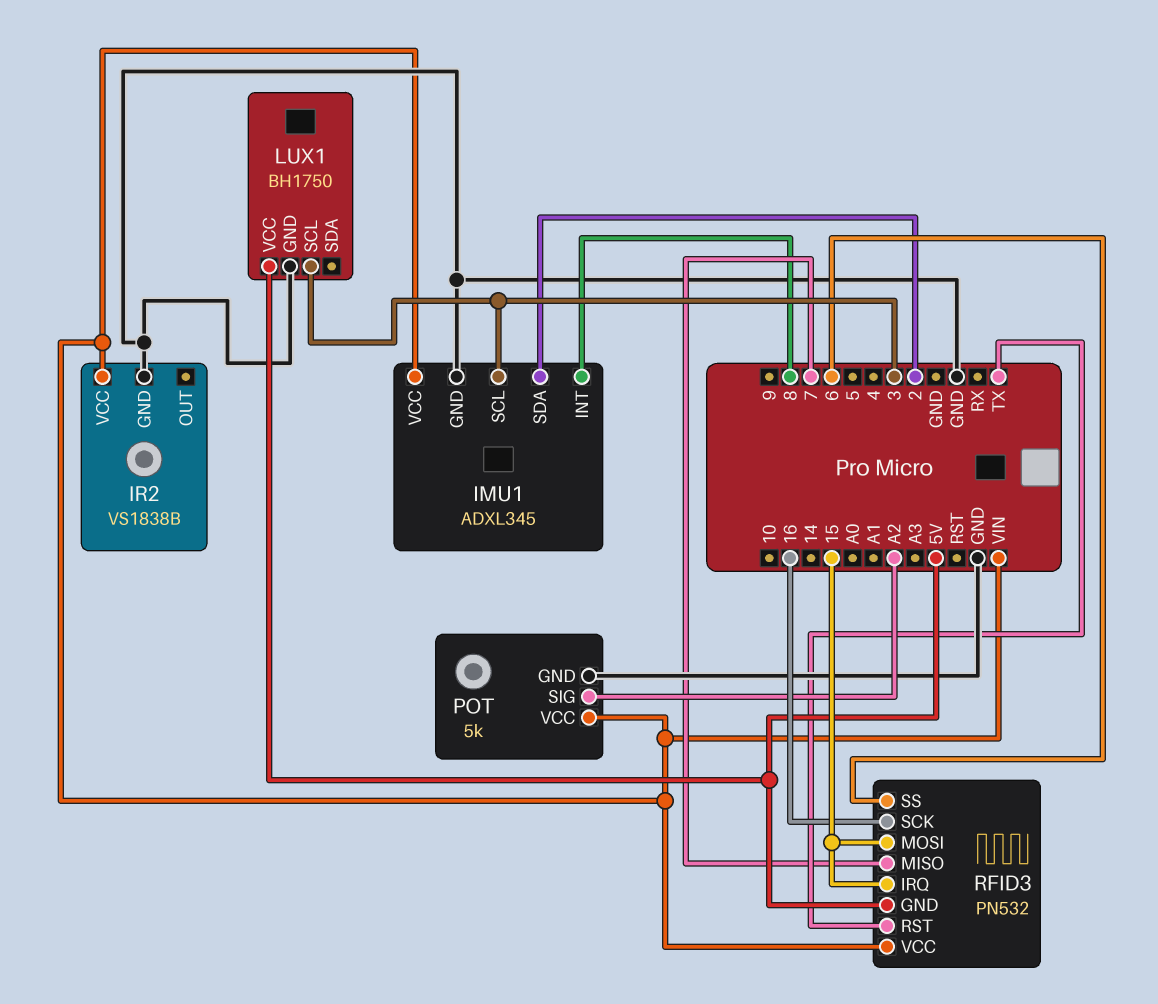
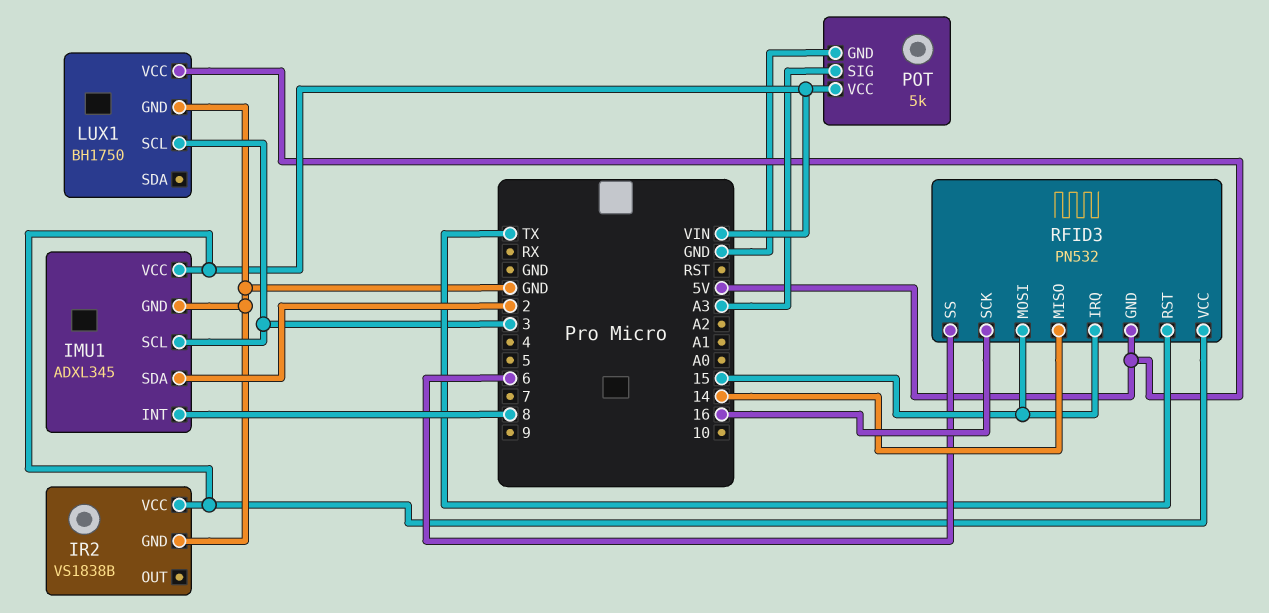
POT pin SIG: A2 -> A3
RFID3 pin MISO: 7 -> 14

